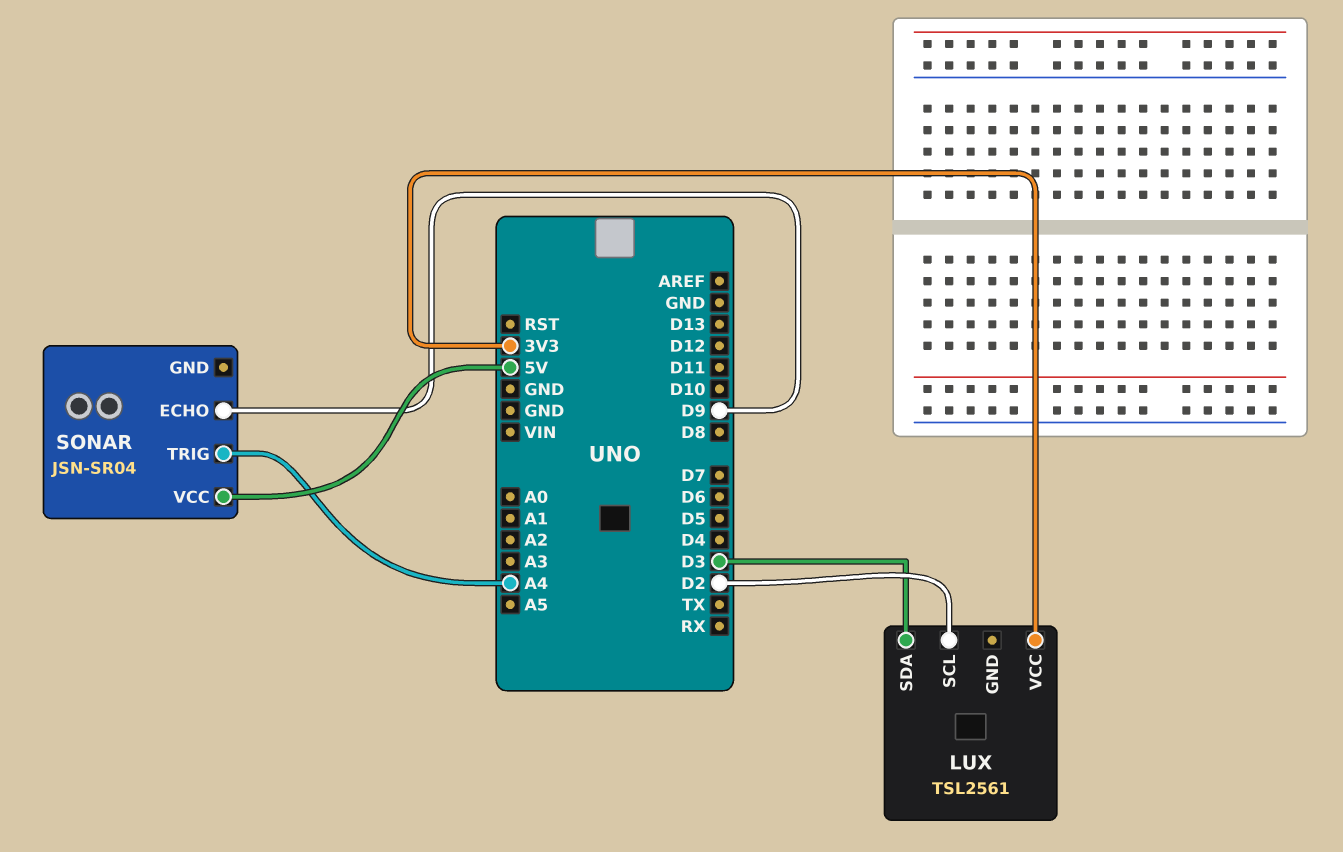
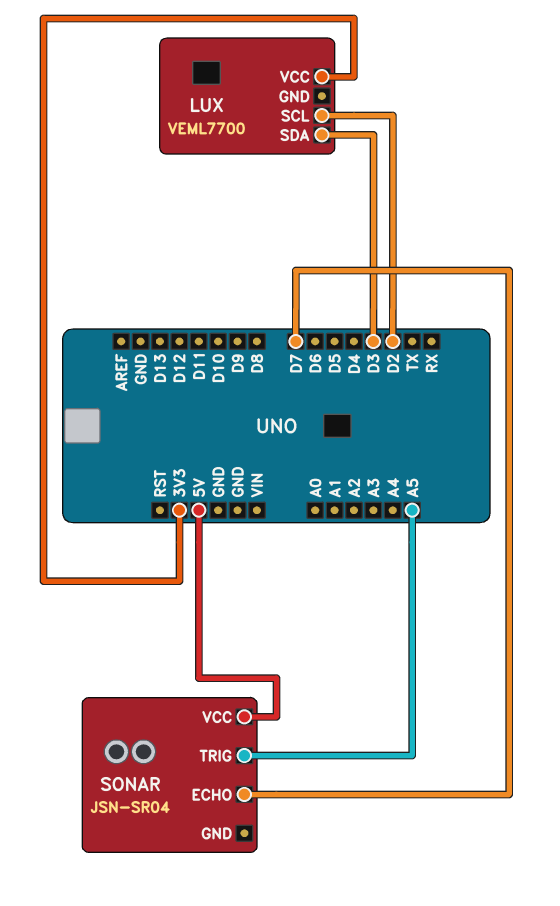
LUX: TSL2561 -> VEML7700
SONAR pin ECHO: D9 -> D7
SONAR pin TRIG: A4 -> A5

